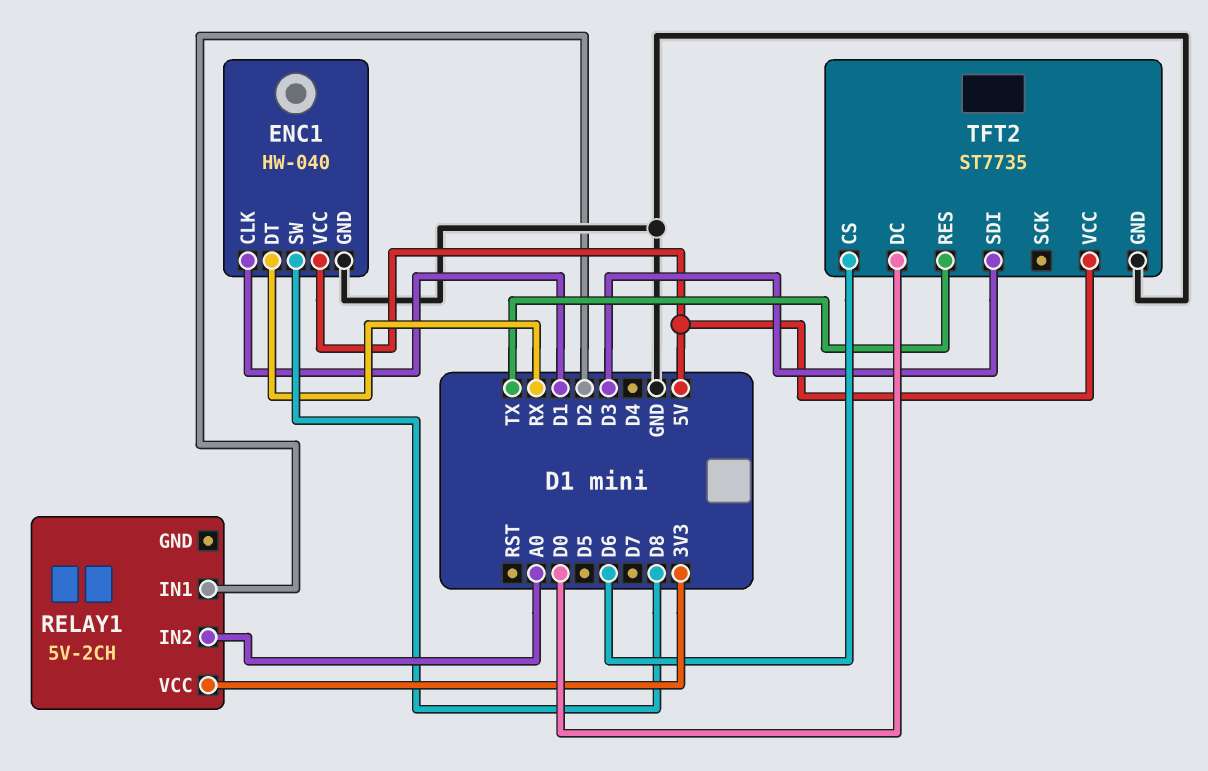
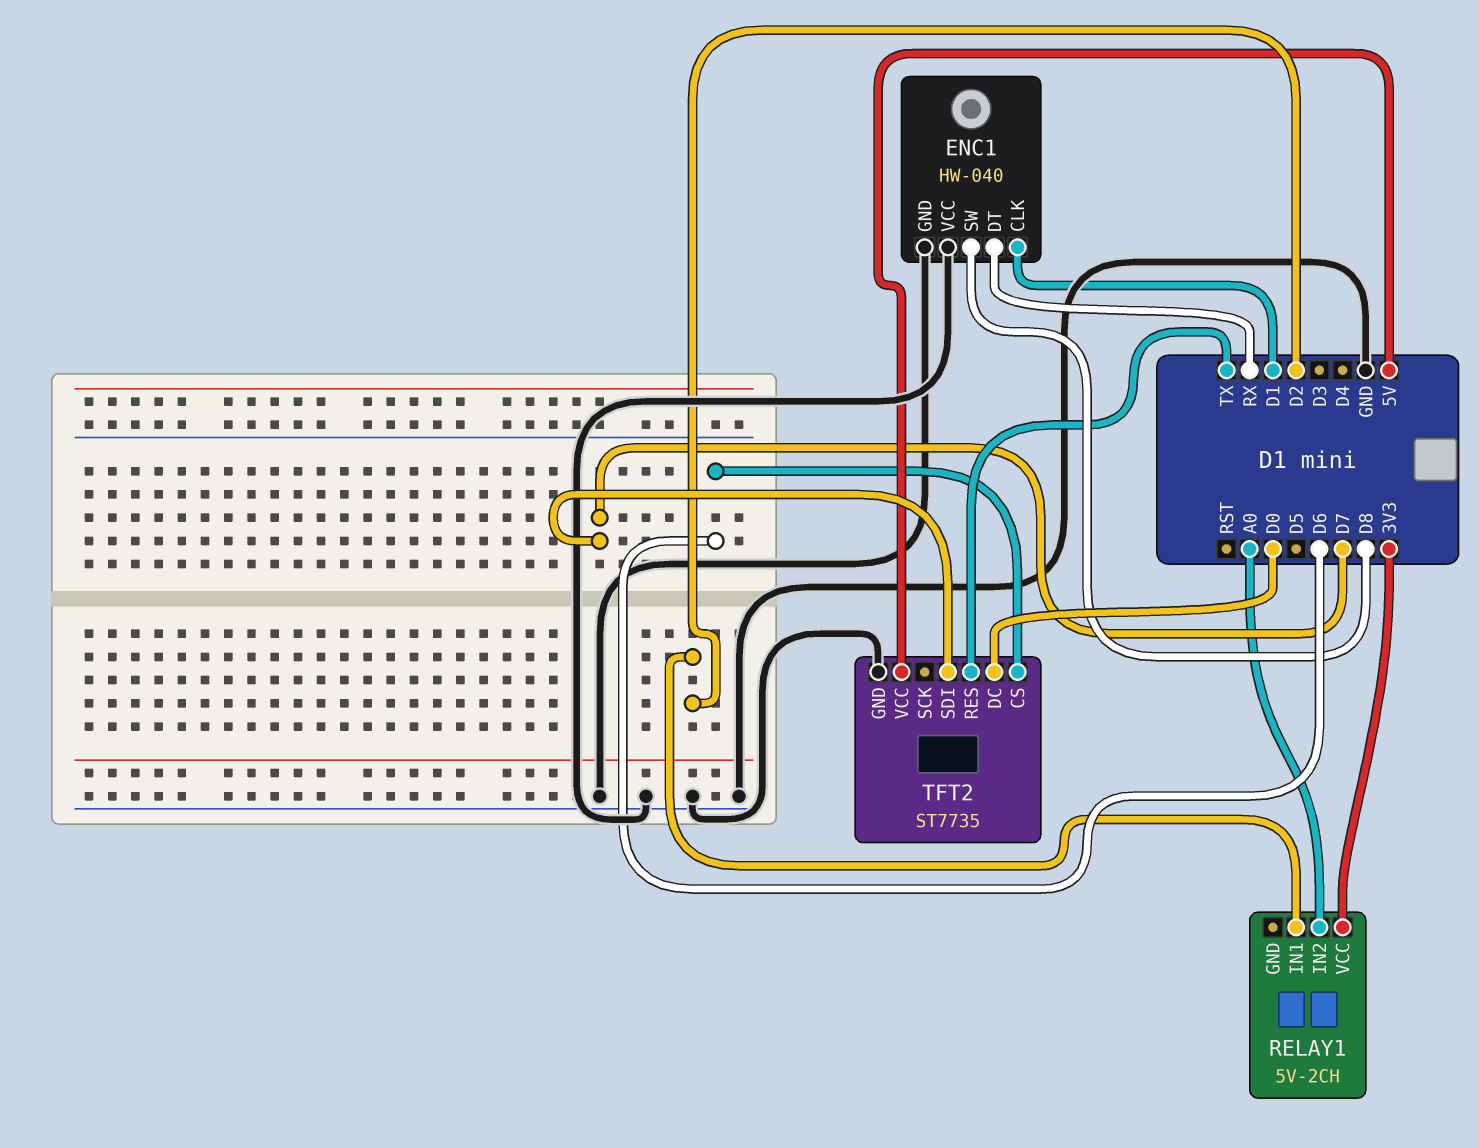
ENC1 pin VCC: 5V -> GND
TFT2 pin SDI: D3 -> D7

